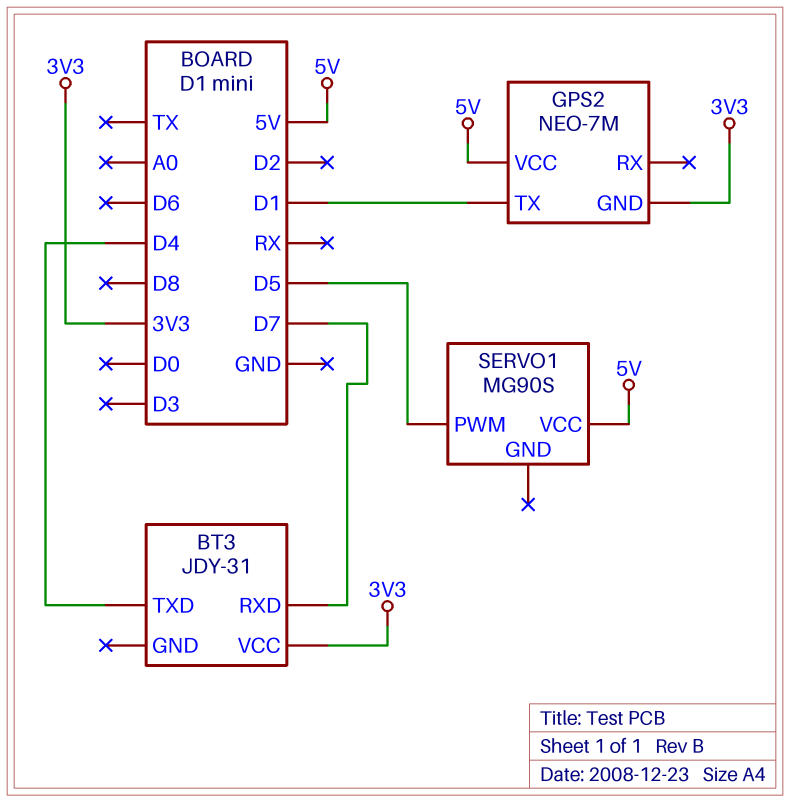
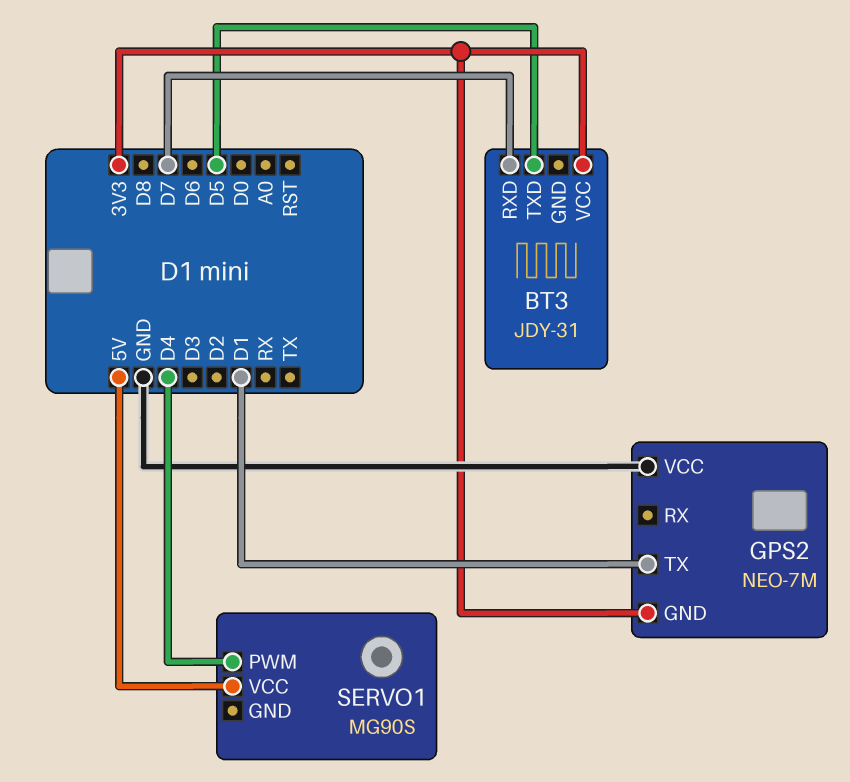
BT3 pin TXD: D4 -> D5
GPS2 pin VCC: 5V -> GND
SERVO1 pin PWM: D5 -> D4

